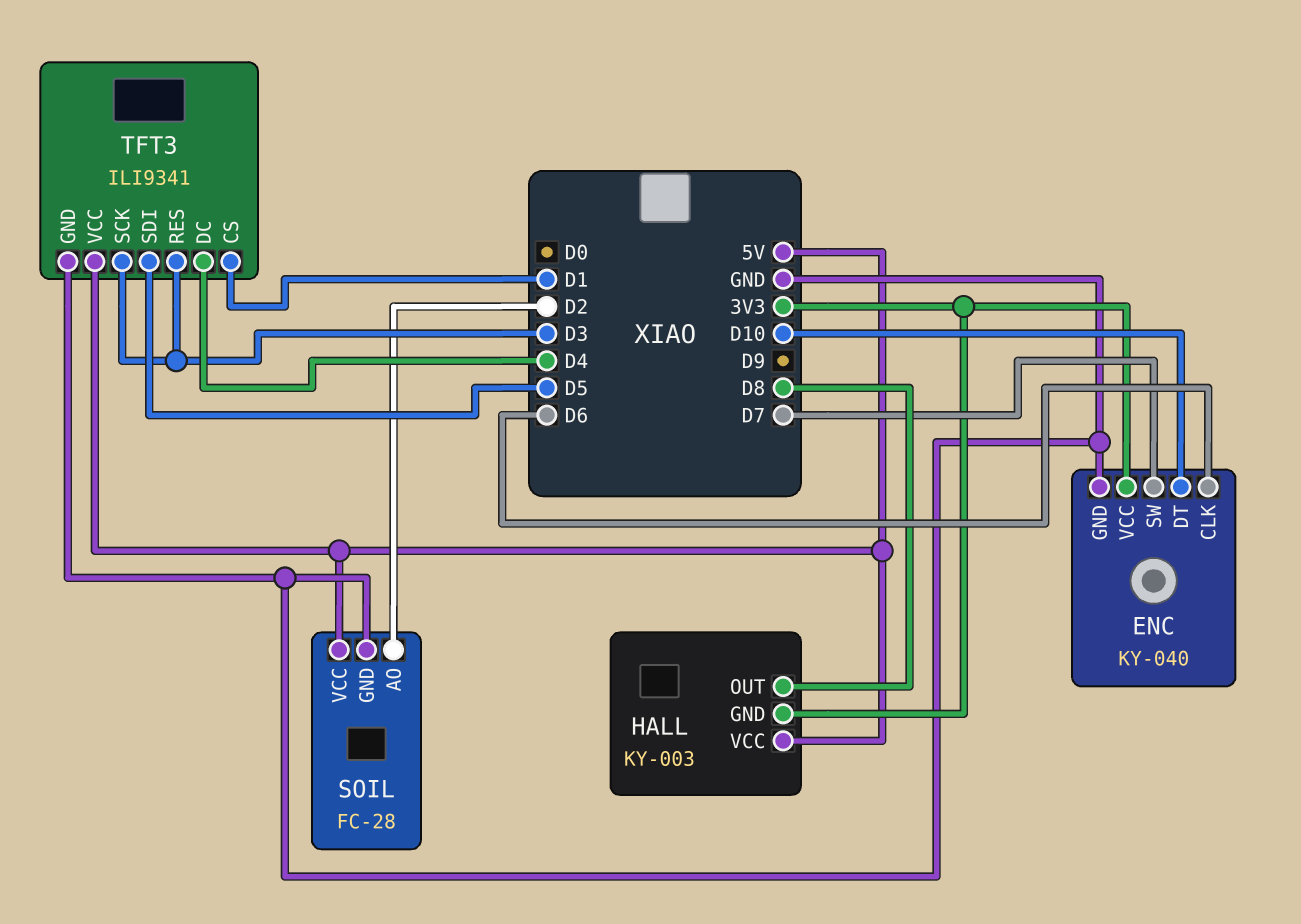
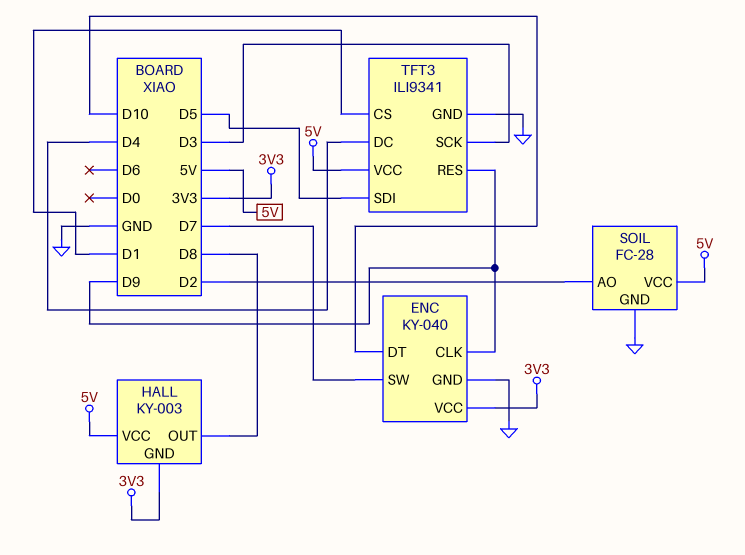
ENC pin CLK: D6 -> D9
TFT3 pin RES: D3 -> D9

